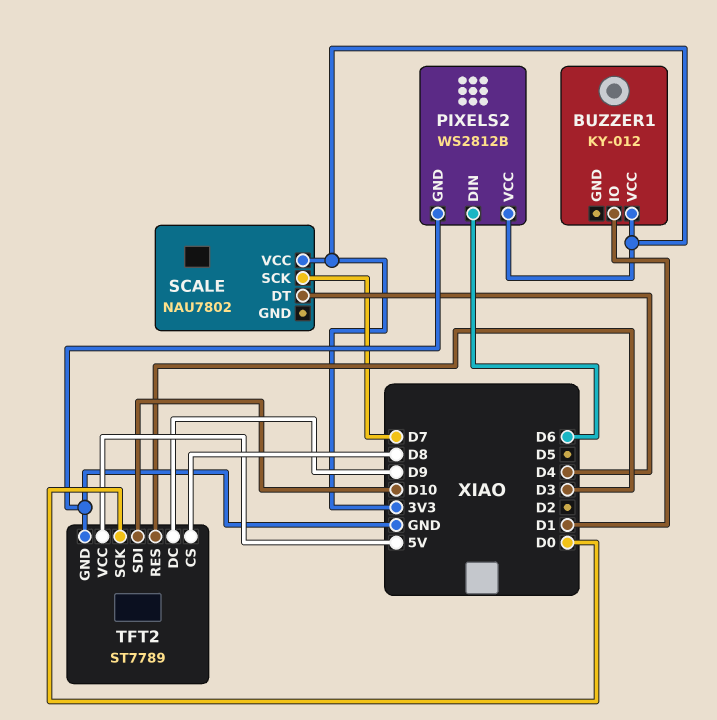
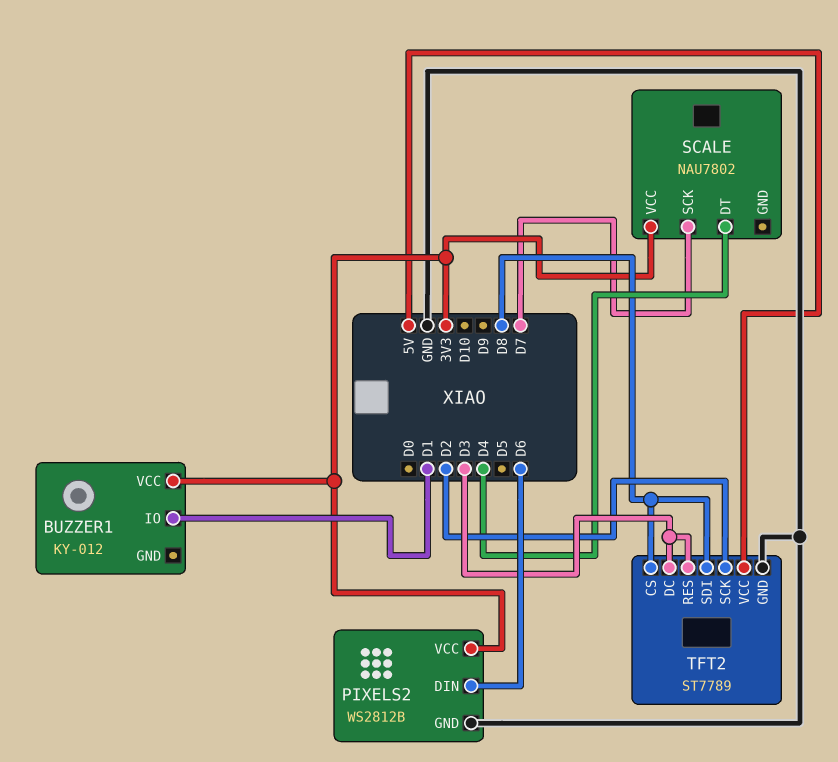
TFT2 pin DC: D9 -> D3
TFT2 pin SCK: D0 -> D2
TFT2 pin SDI: D10 -> D8

